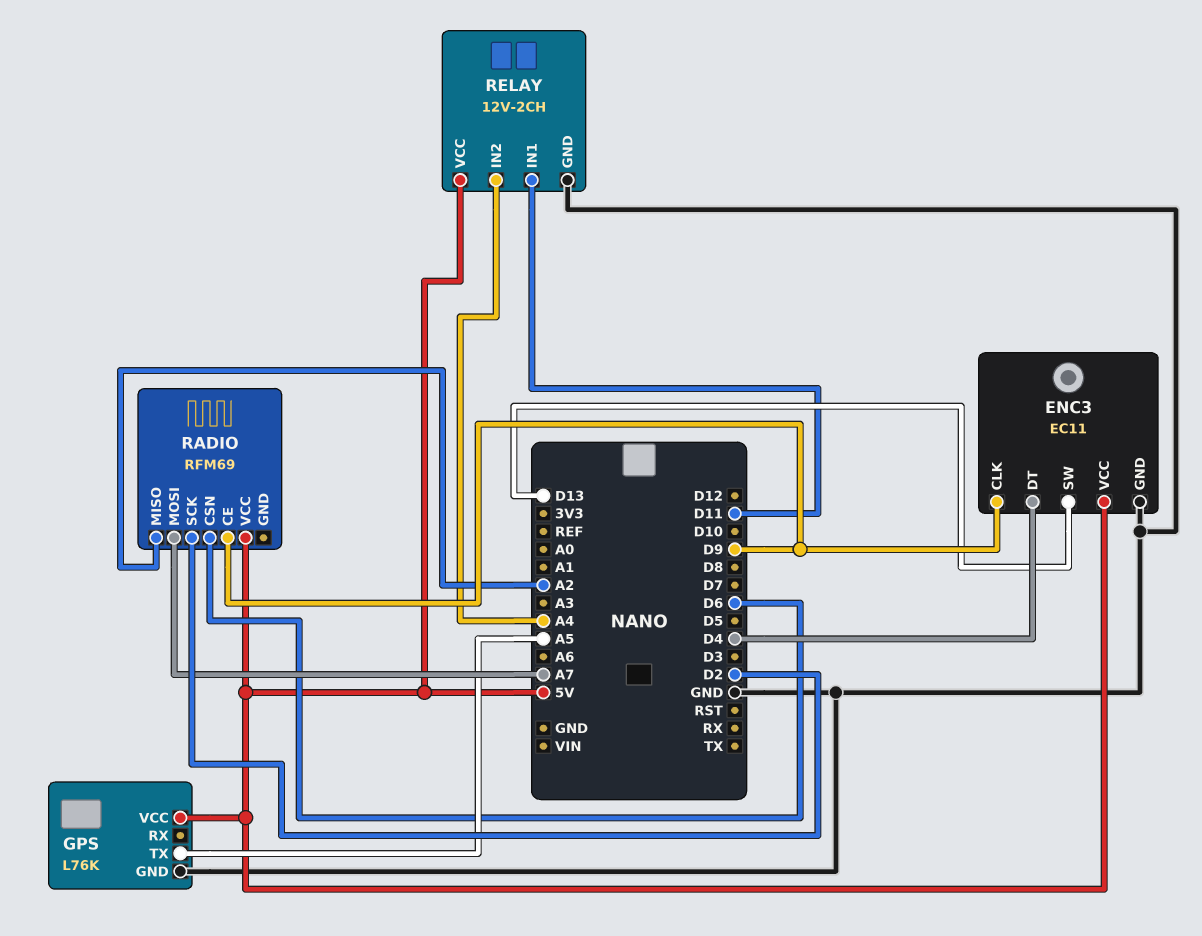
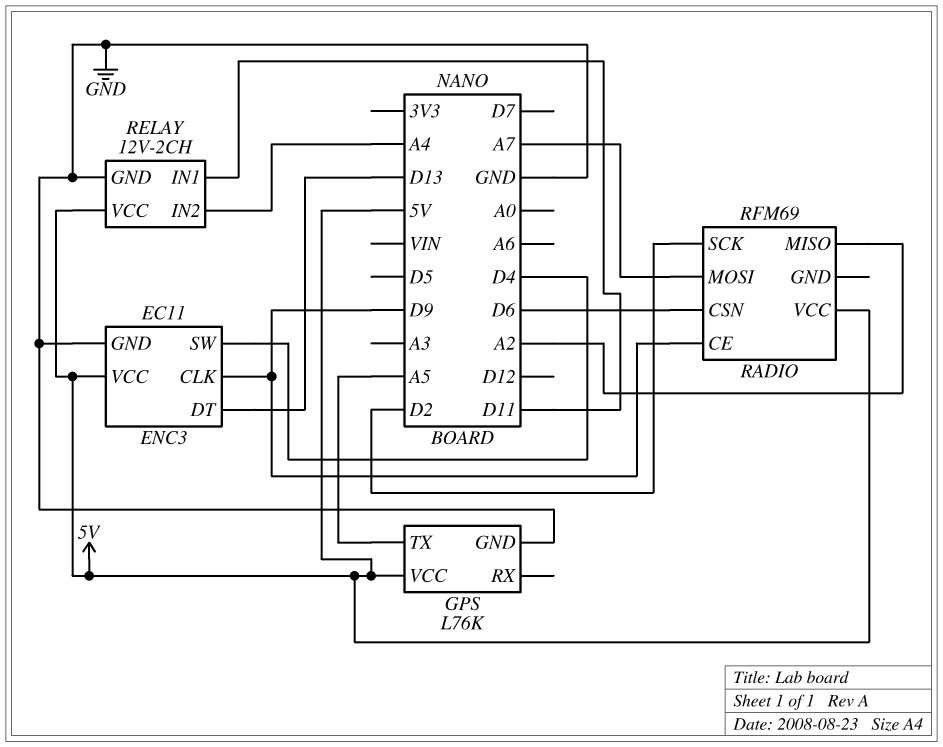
ENC3 pin DT: D4 -> D13
ENC3 pin SW: D13 -> D4

